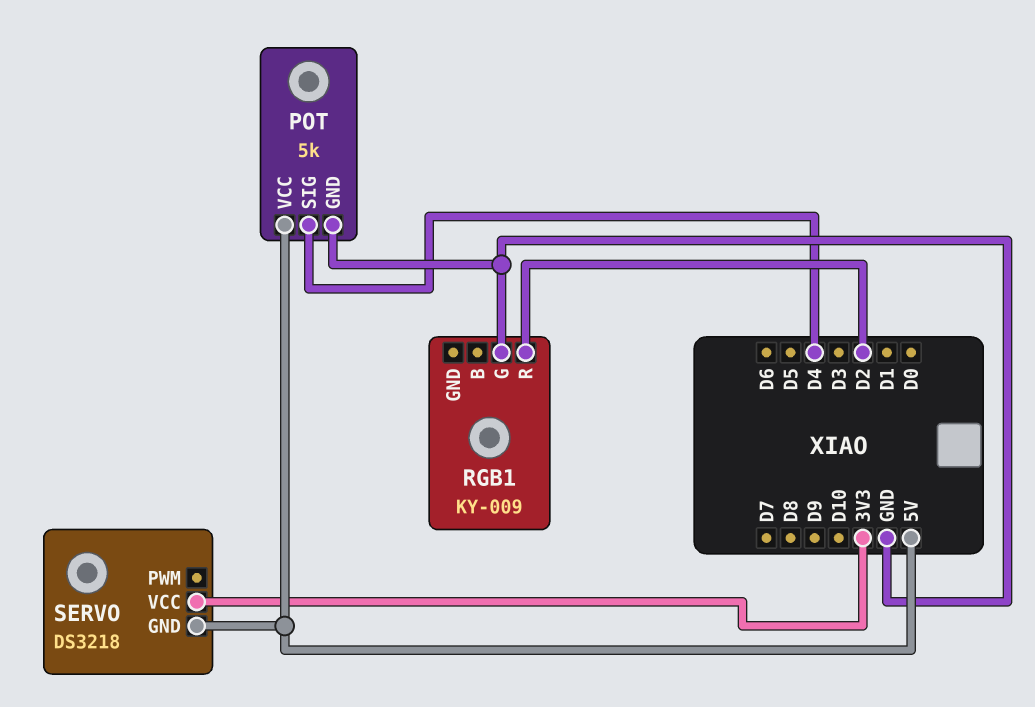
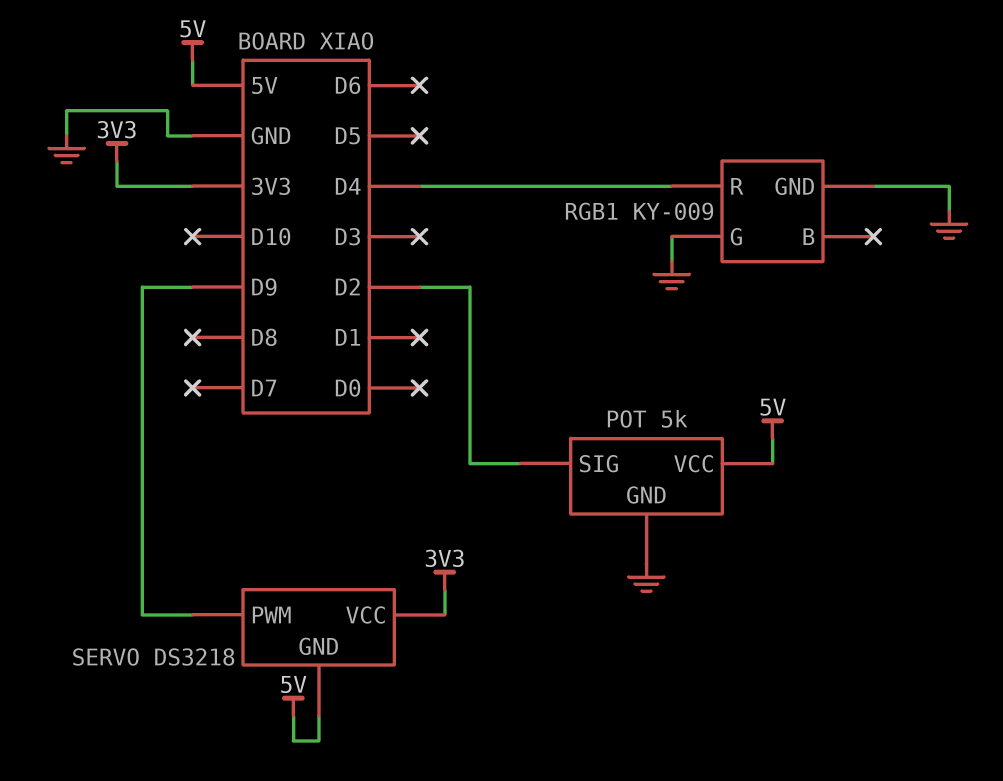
POT pin SIG: D4 -> D2
RGB1 pin GND: none -> GND
RGB1 pin R: D2 -> D4
SERVO pin PWM: none -> D9

